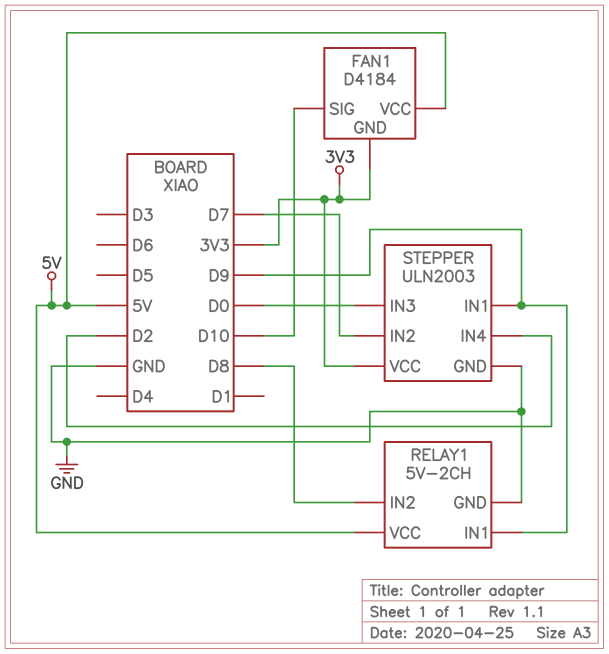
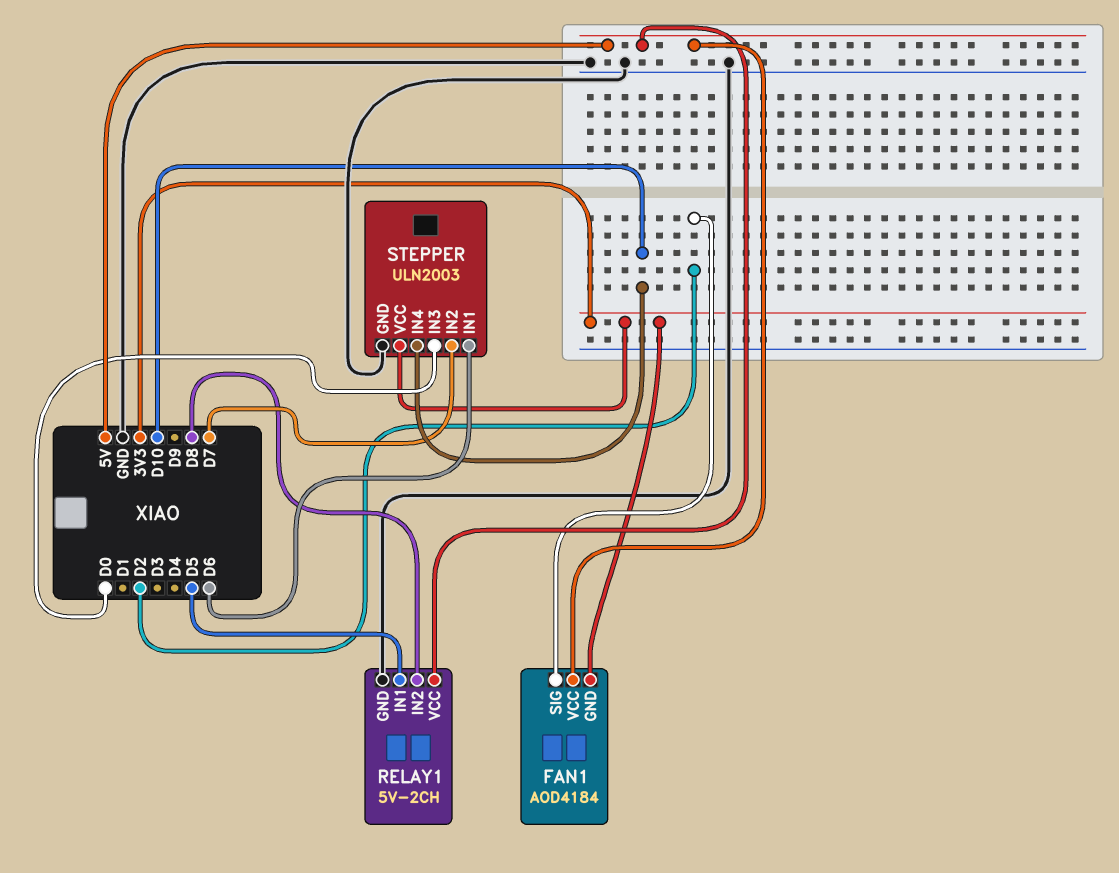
FAN1: D4184 -> AOD4184
FAN1 pin SIG: D10 -> D2
RELAY1 pin IN1: D9 -> D5
STEPPER pin IN1: D9 -> D6
STEPPER pin IN4: D2 -> D10

